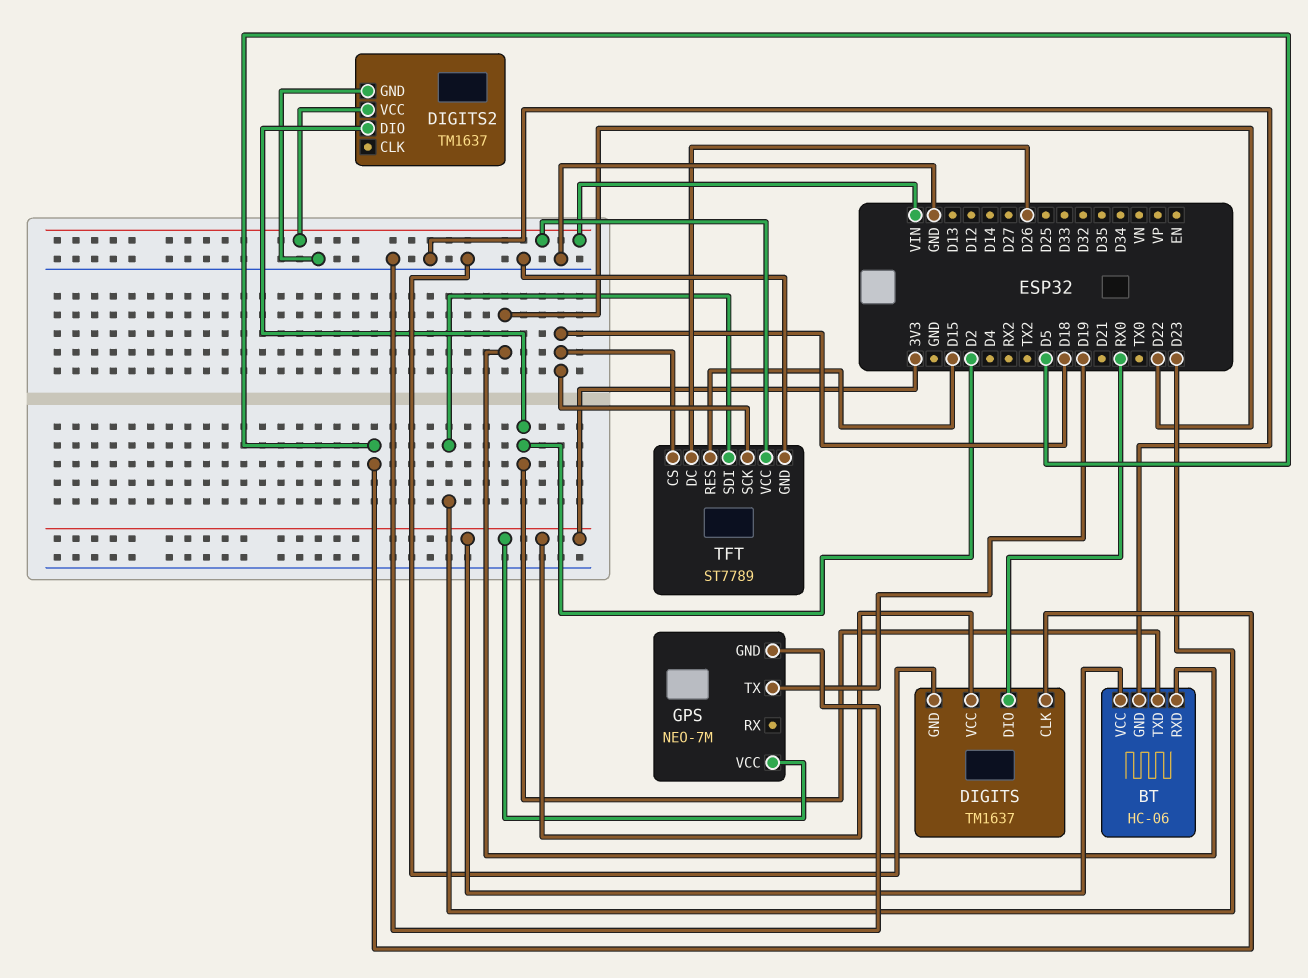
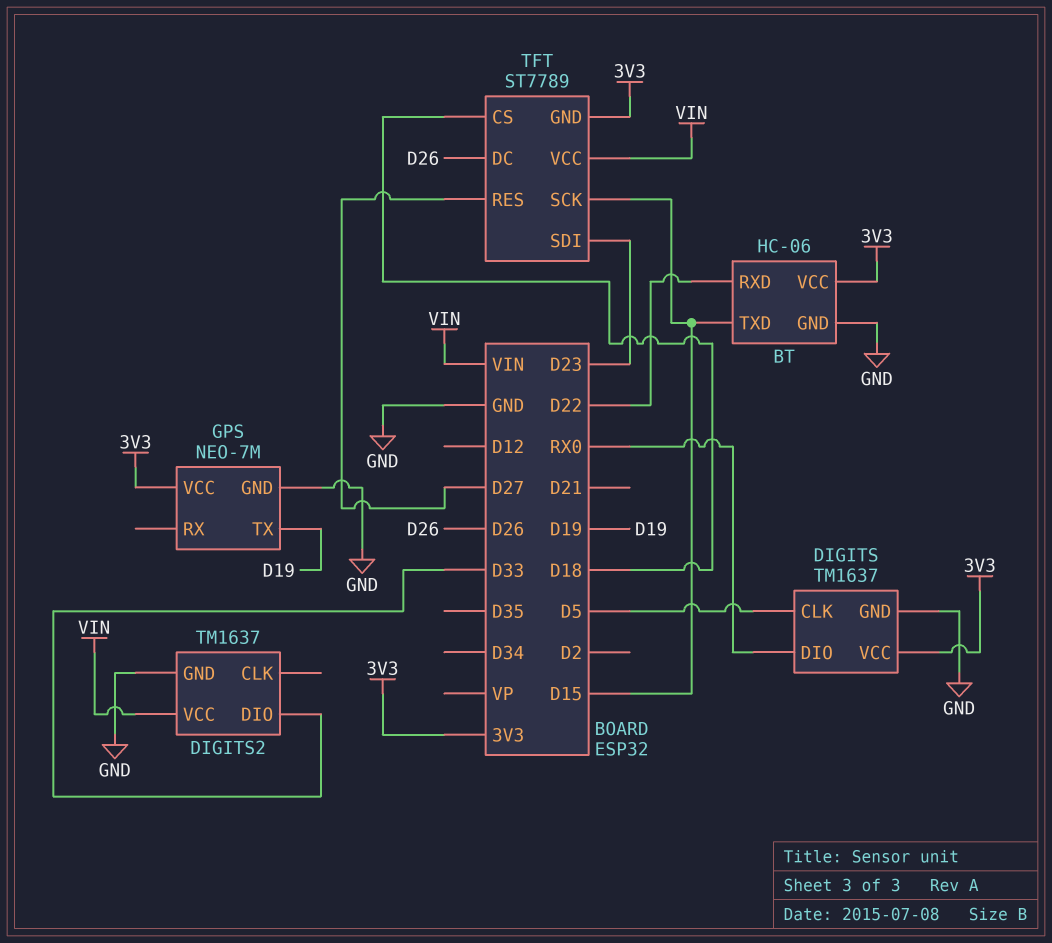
BT pin TXD: D2 -> D15
DIGITS2 pin DIO: D2 -> D33
TFT pin GND: GND -> 3V3
TFT pin RES: D15 -> D27
TFT pin SCK: D18 -> D15

